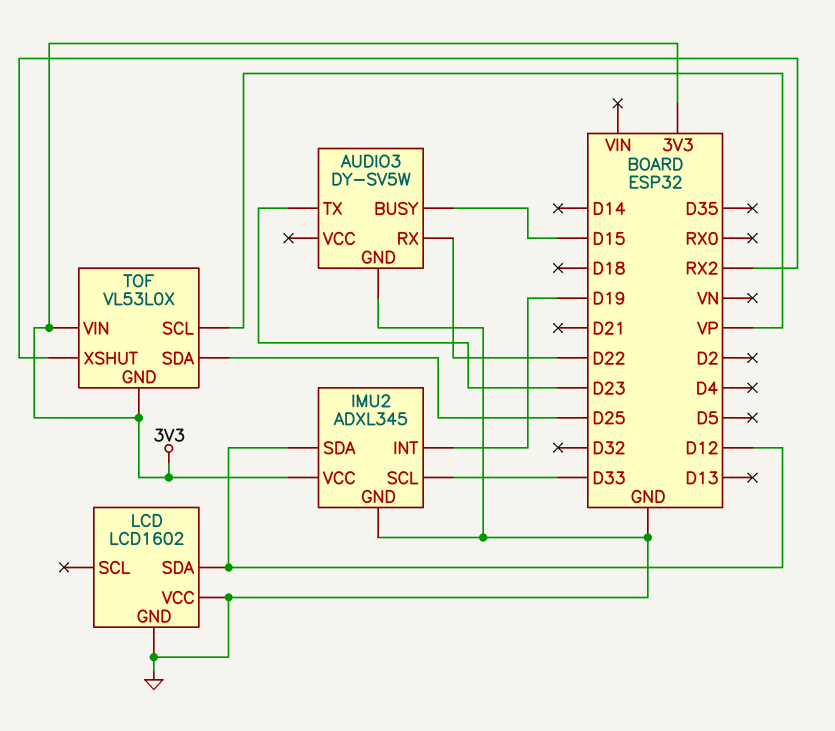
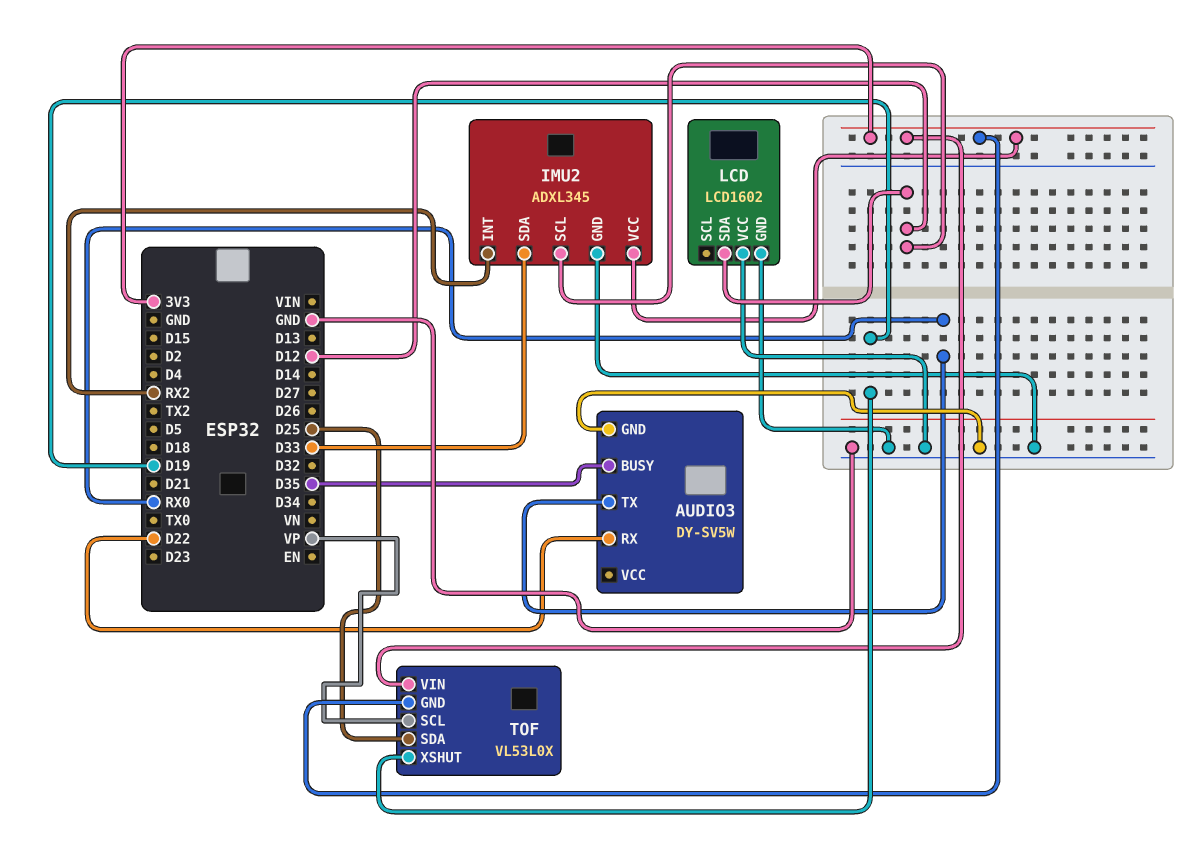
AUDIO3 pin BUSY: D15 -> D35
AUDIO3 pin TX: D23 -> RX0
IMU2 pin INT: D19 -> RX2
IMU2 pin SCL: D33 -> D12
IMU2 pin SDA: D12 -> D33
TOF pin XSHUT: RX2 -> D19

